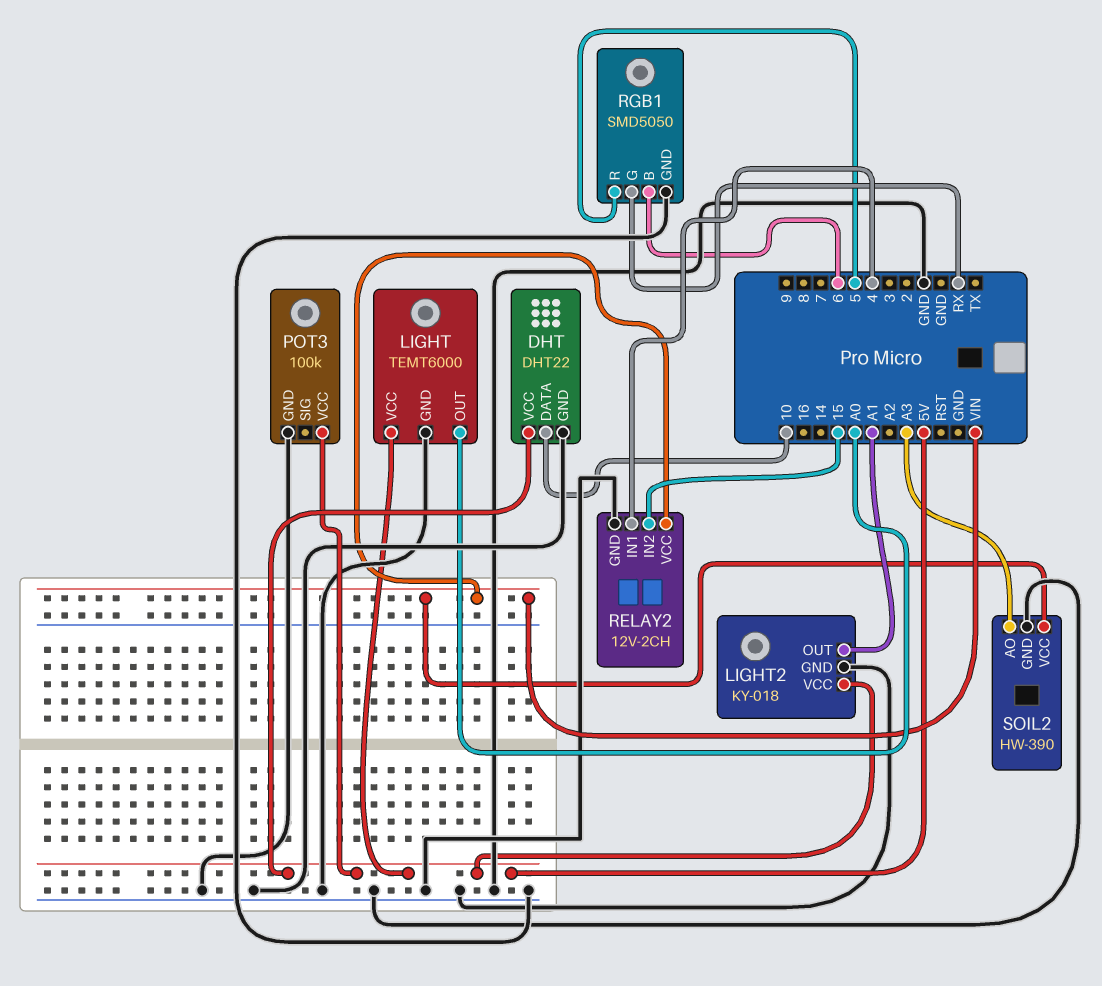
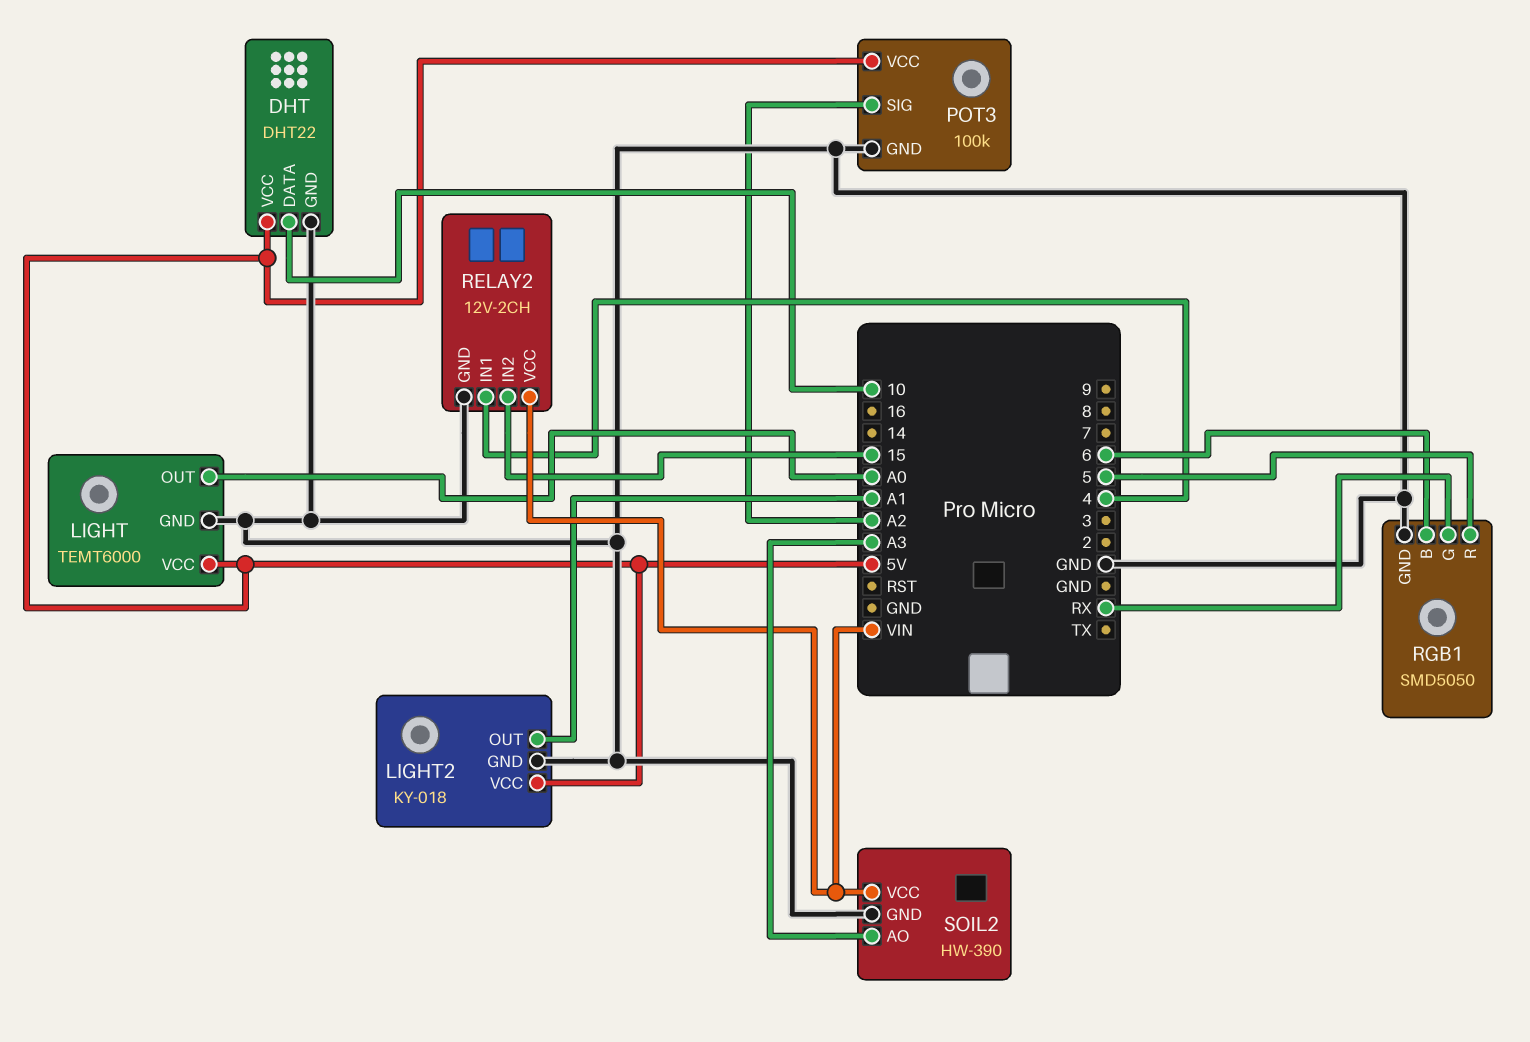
POT3 pin SIG: none -> A2

